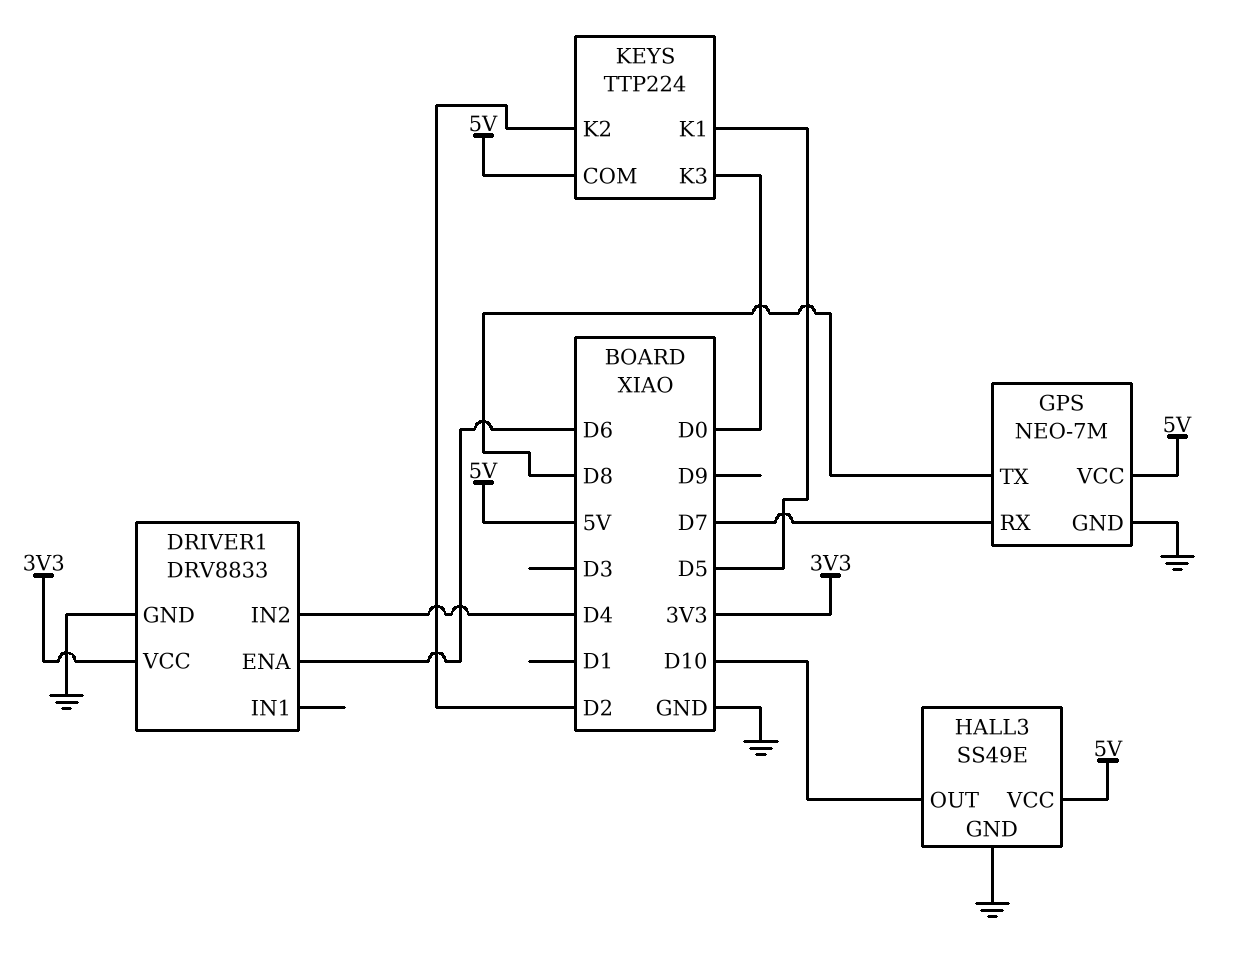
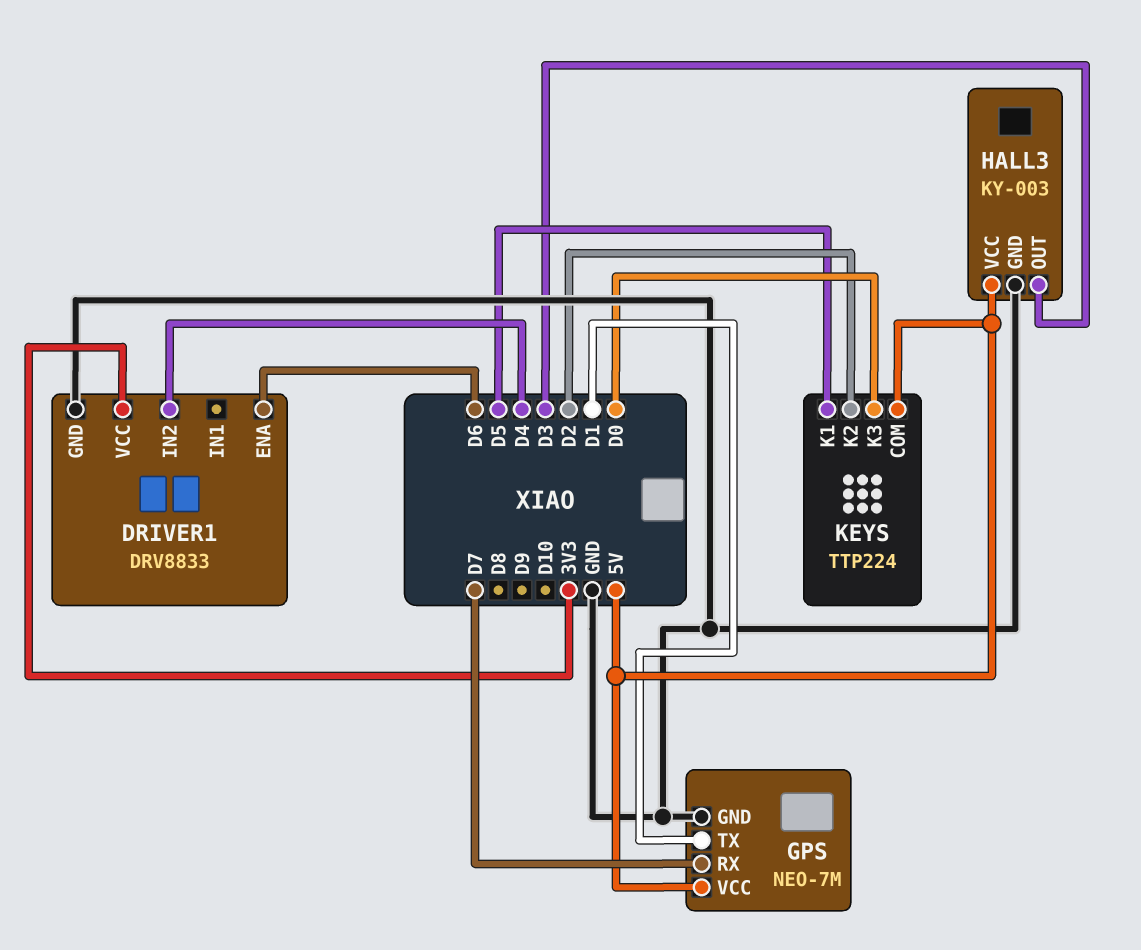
GPS pin TX: D8 -> D1
HALL3: SS49E -> KY-003
HALL3 pin OUT: D10 -> D3

